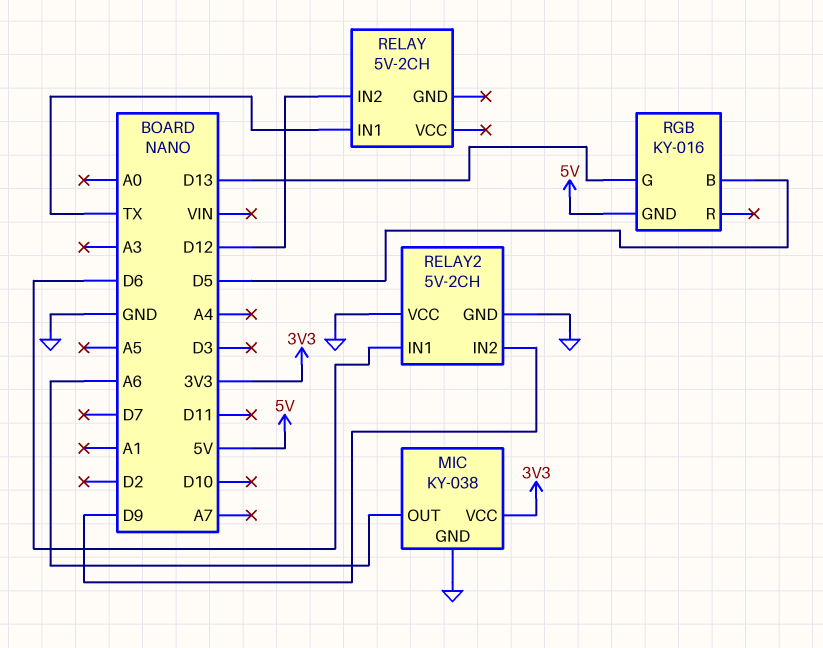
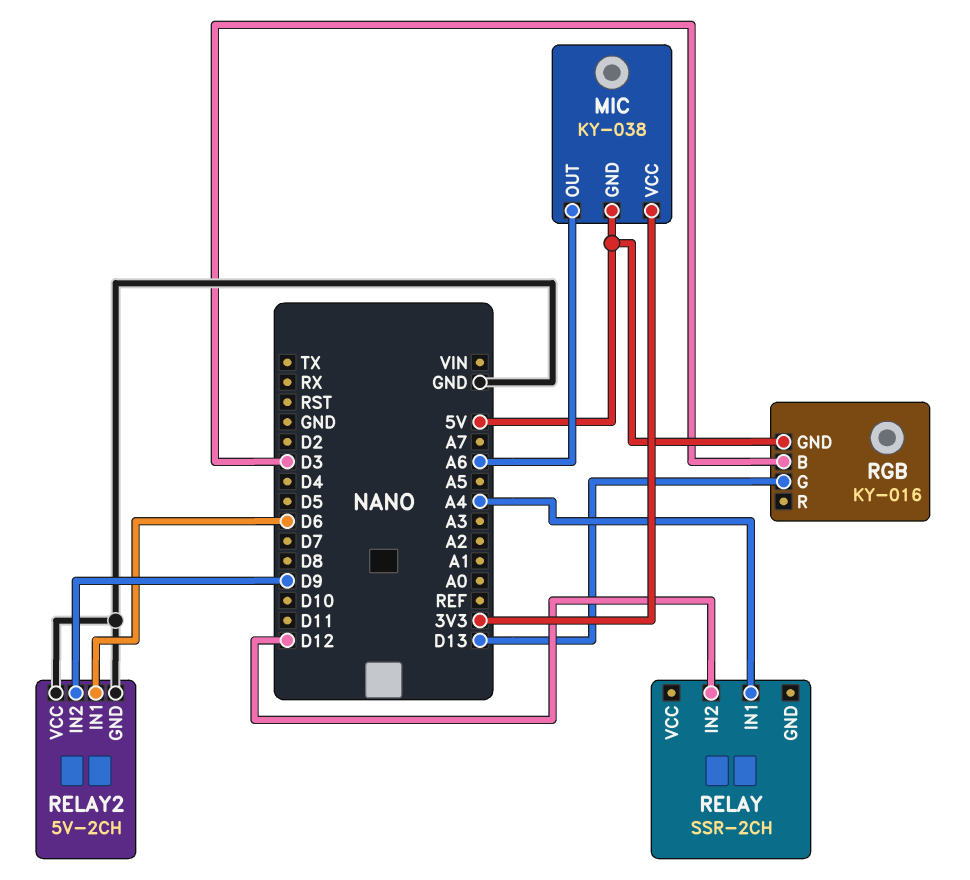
MIC pin GND: GND -> 5V
RELAY: 5V-2CH -> SSR-2CH
RELAY pin IN1: TX -> A4
RGB pin B: D5 -> D3

